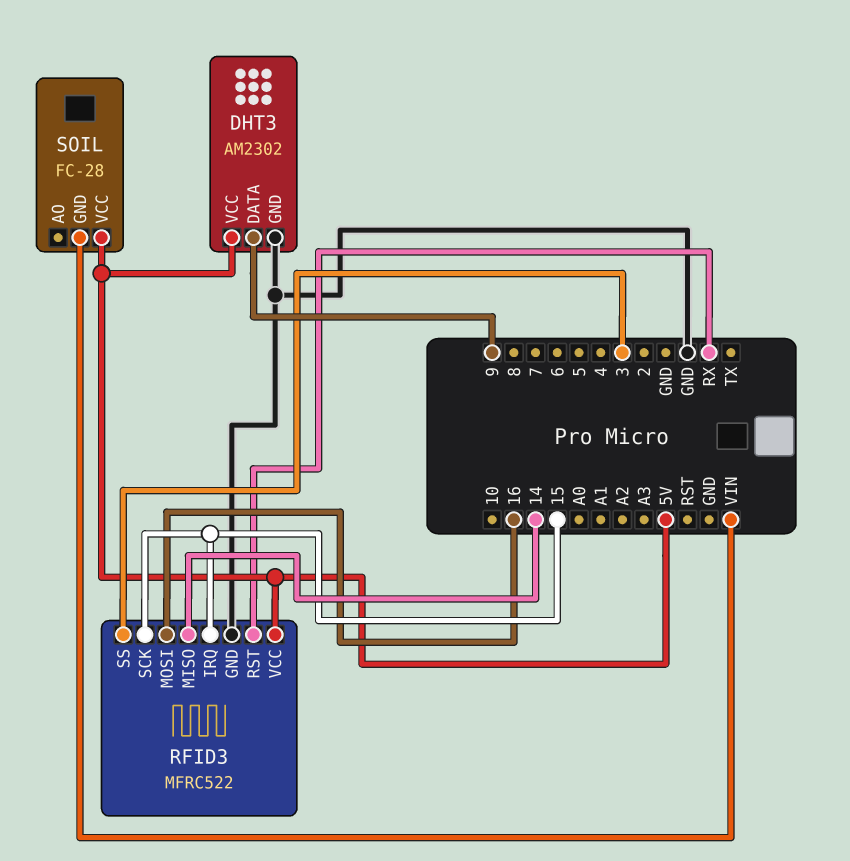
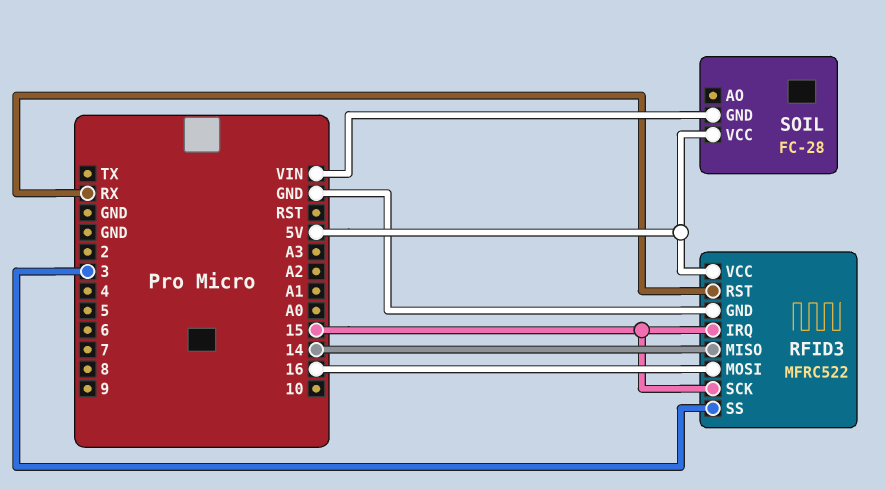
DHT3: AM2302 -> none
DHT3 pin DATA: 9 -> none
DHT3 pin GND: GND -> none
DHT3 pin VCC: 5V -> none

